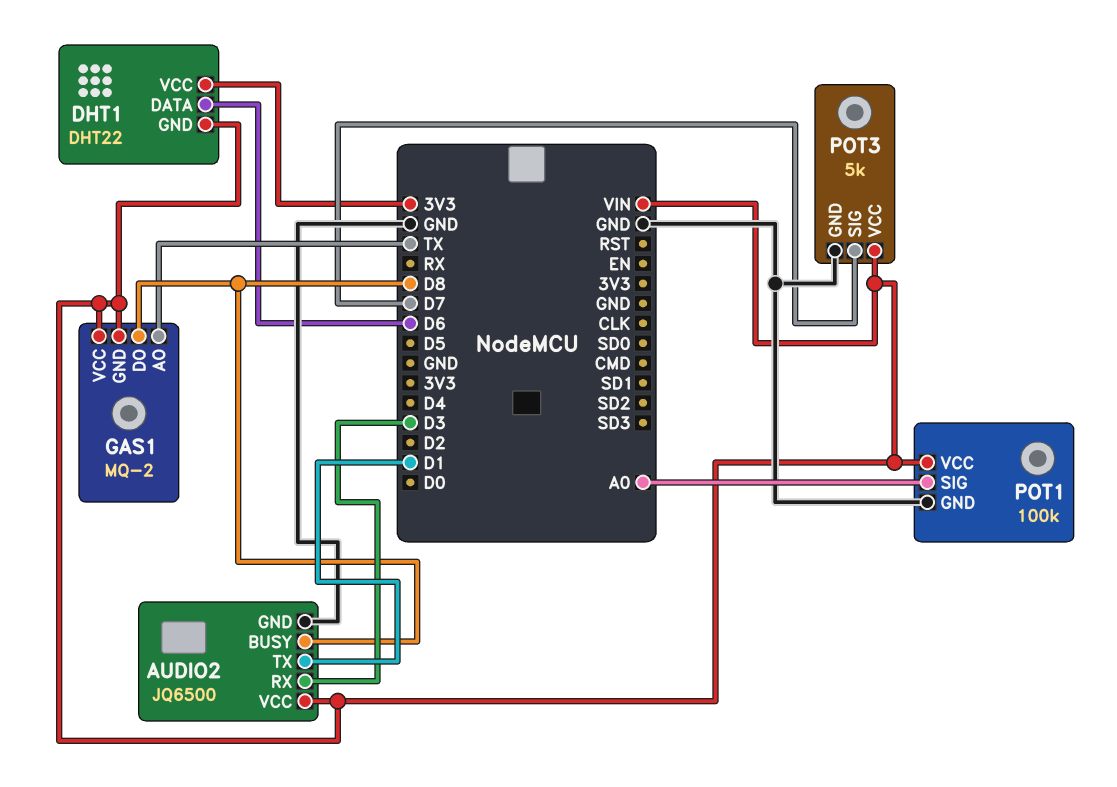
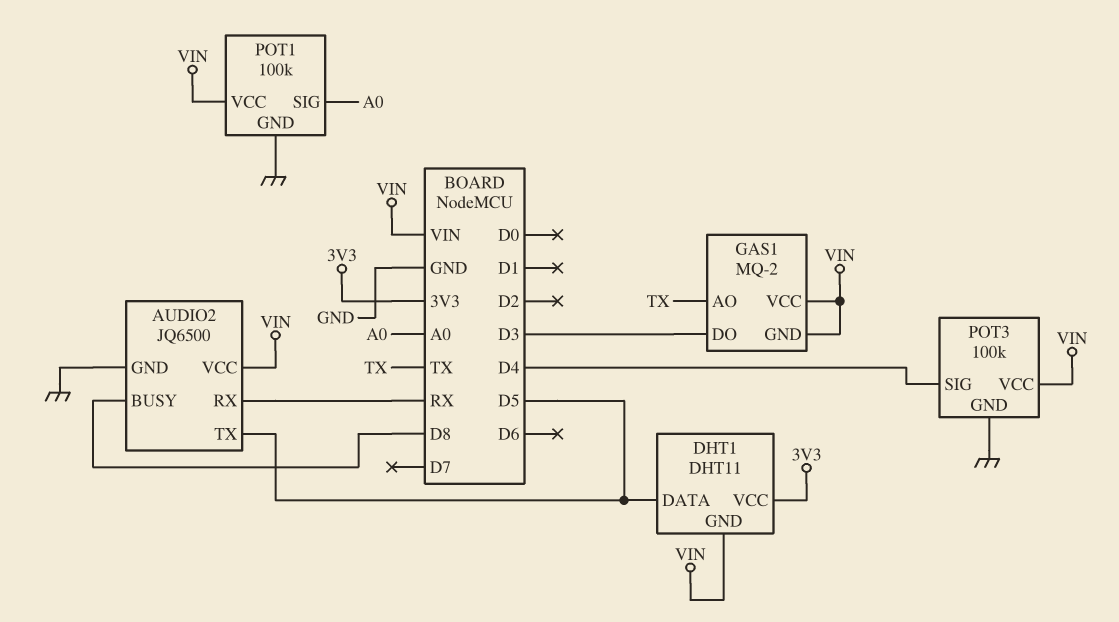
AUDIO2 pin RX: D3 -> RX
AUDIO2 pin TX: D1 -> D5
DHT1: DHT22 -> DHT11
DHT1 pin DATA: D6 -> D5
GAS1 pin DO: D8 -> D3
POT3: 5k -> 100k
POT3 pin SIG: D7 -> D4

